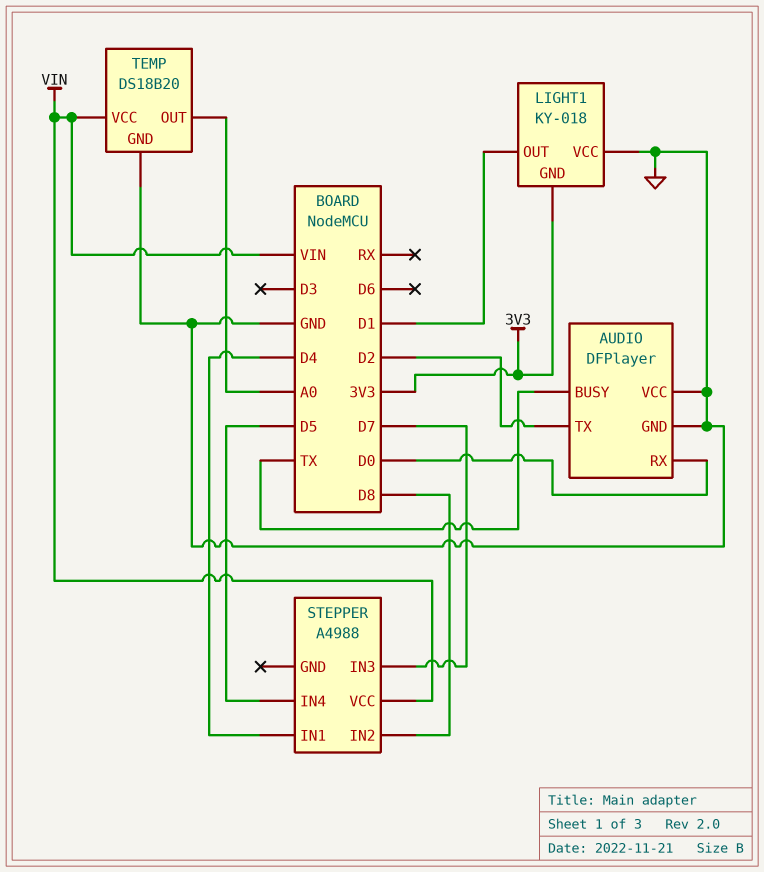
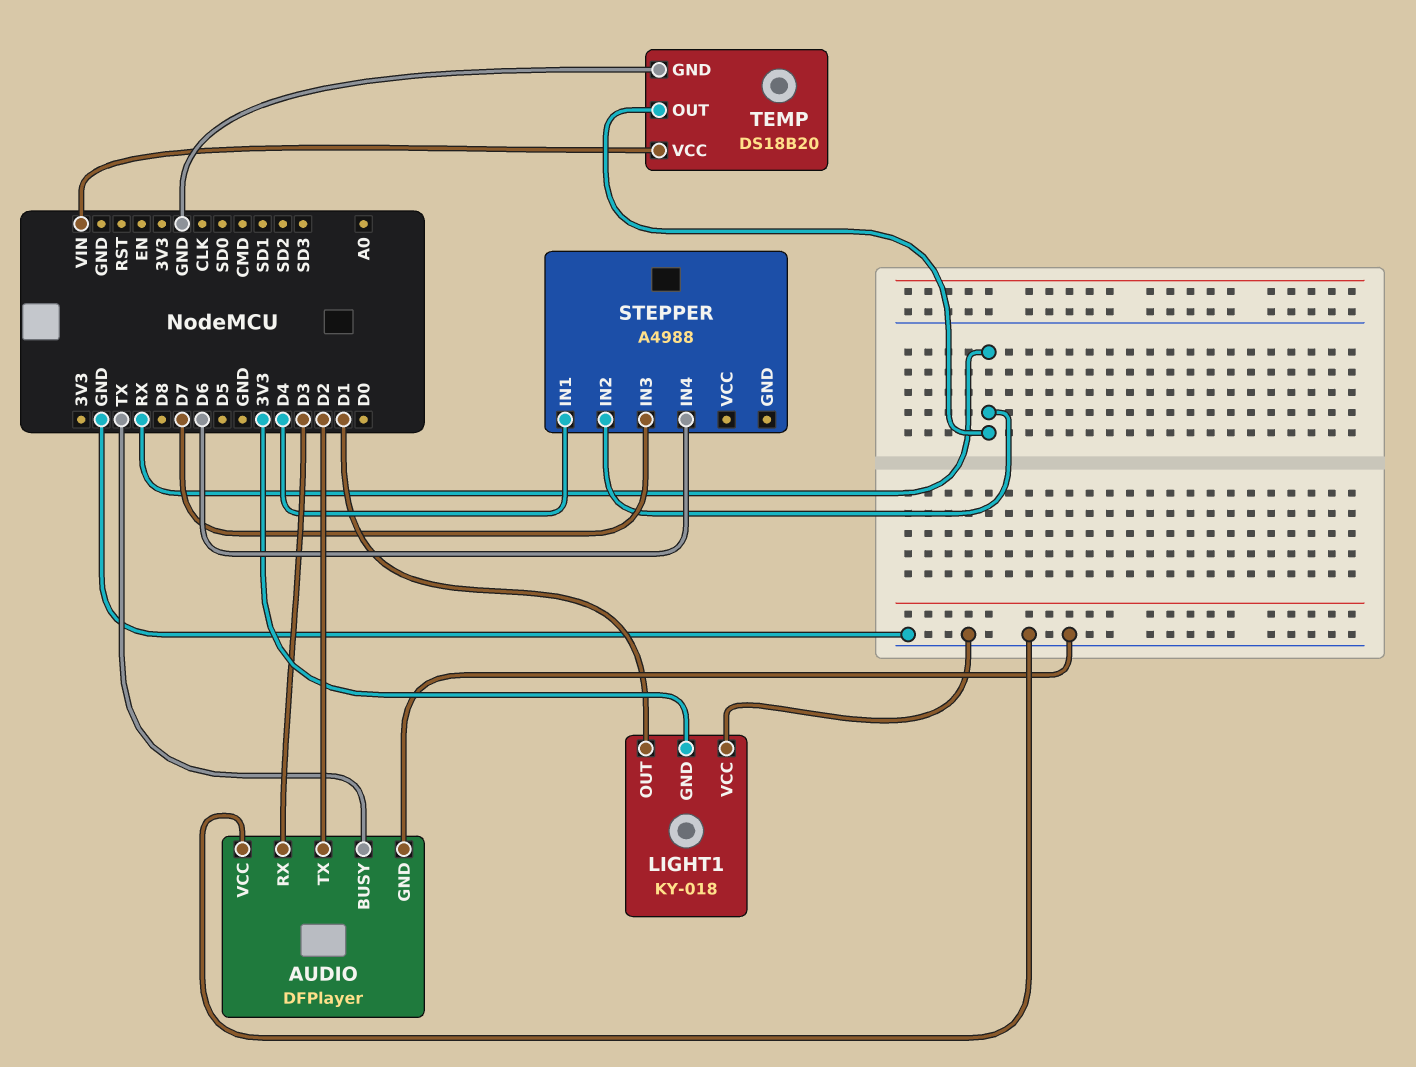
AUDIO pin RX: D0 -> D3
STEPPER pin IN2: D8 -> RX
STEPPER pin IN4: D5 -> D6
STEPPER pin VCC: VIN -> none
TEMP pin OUT: A0 -> RX

